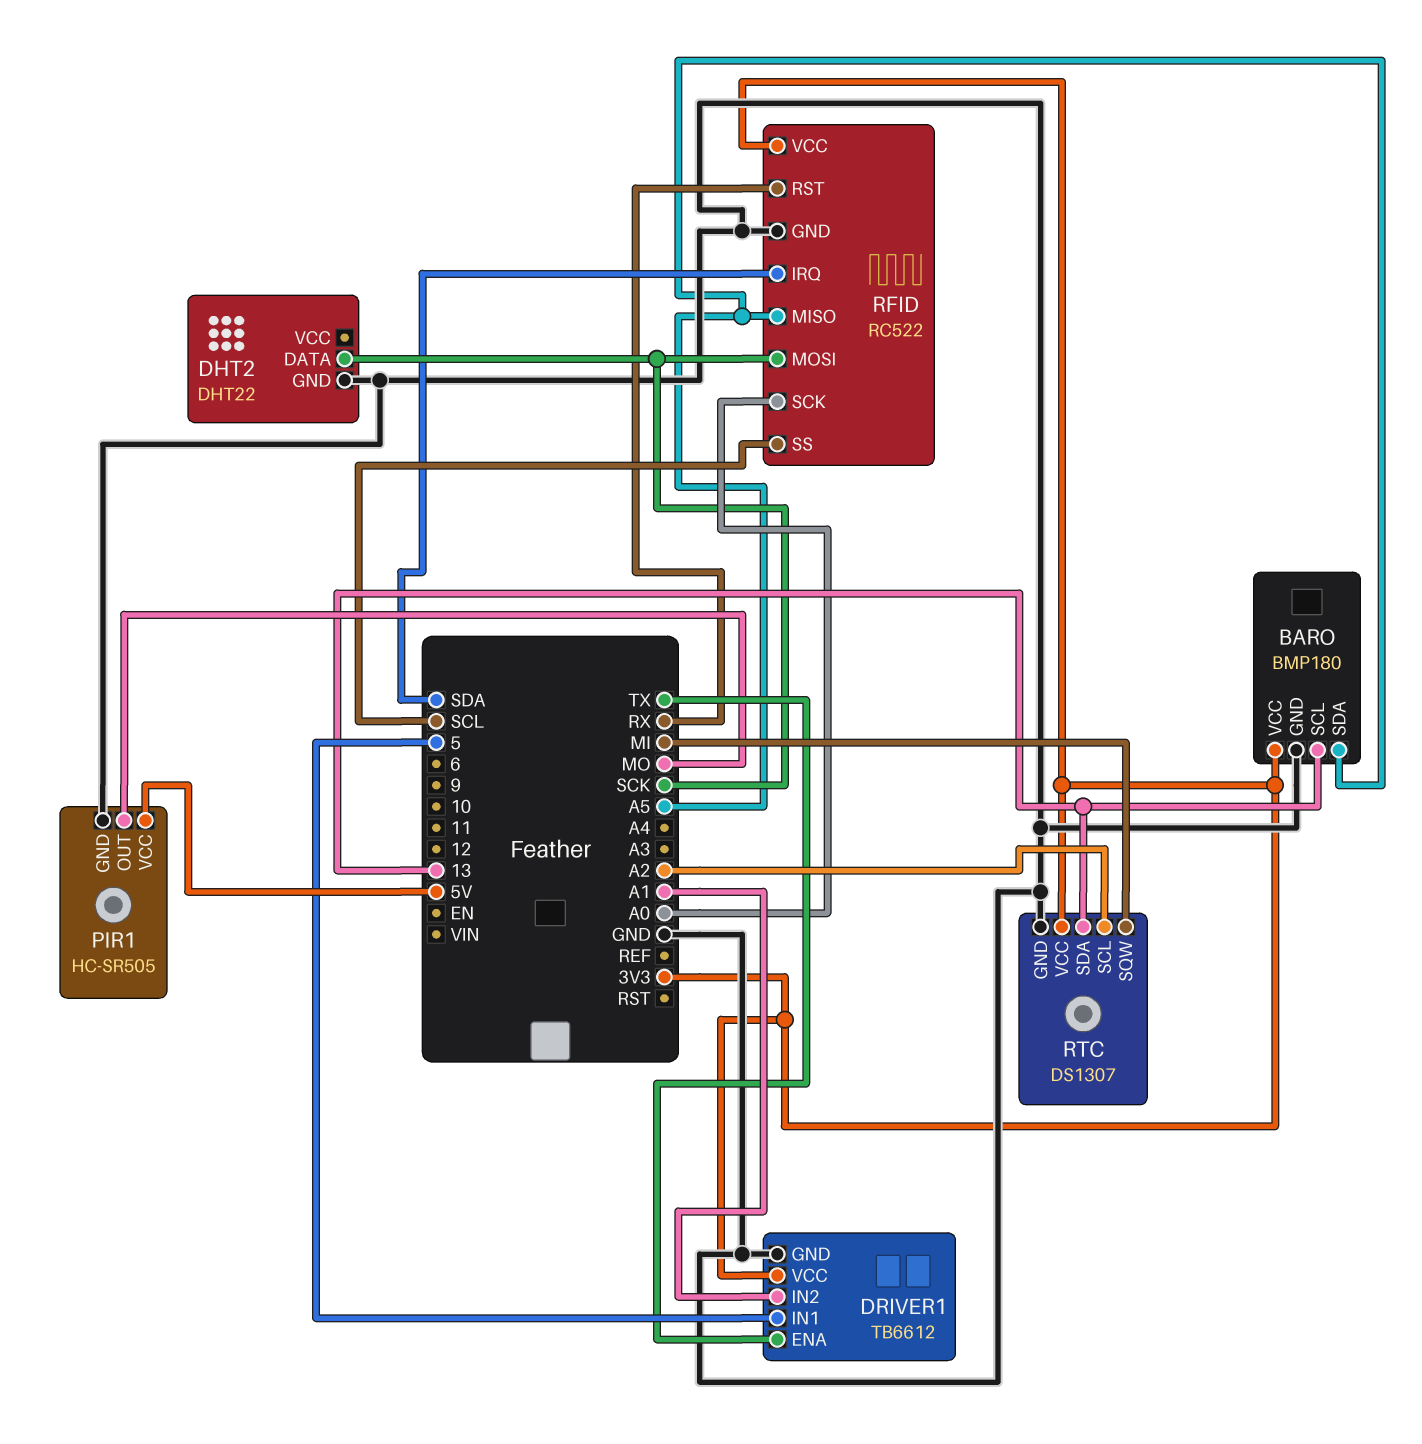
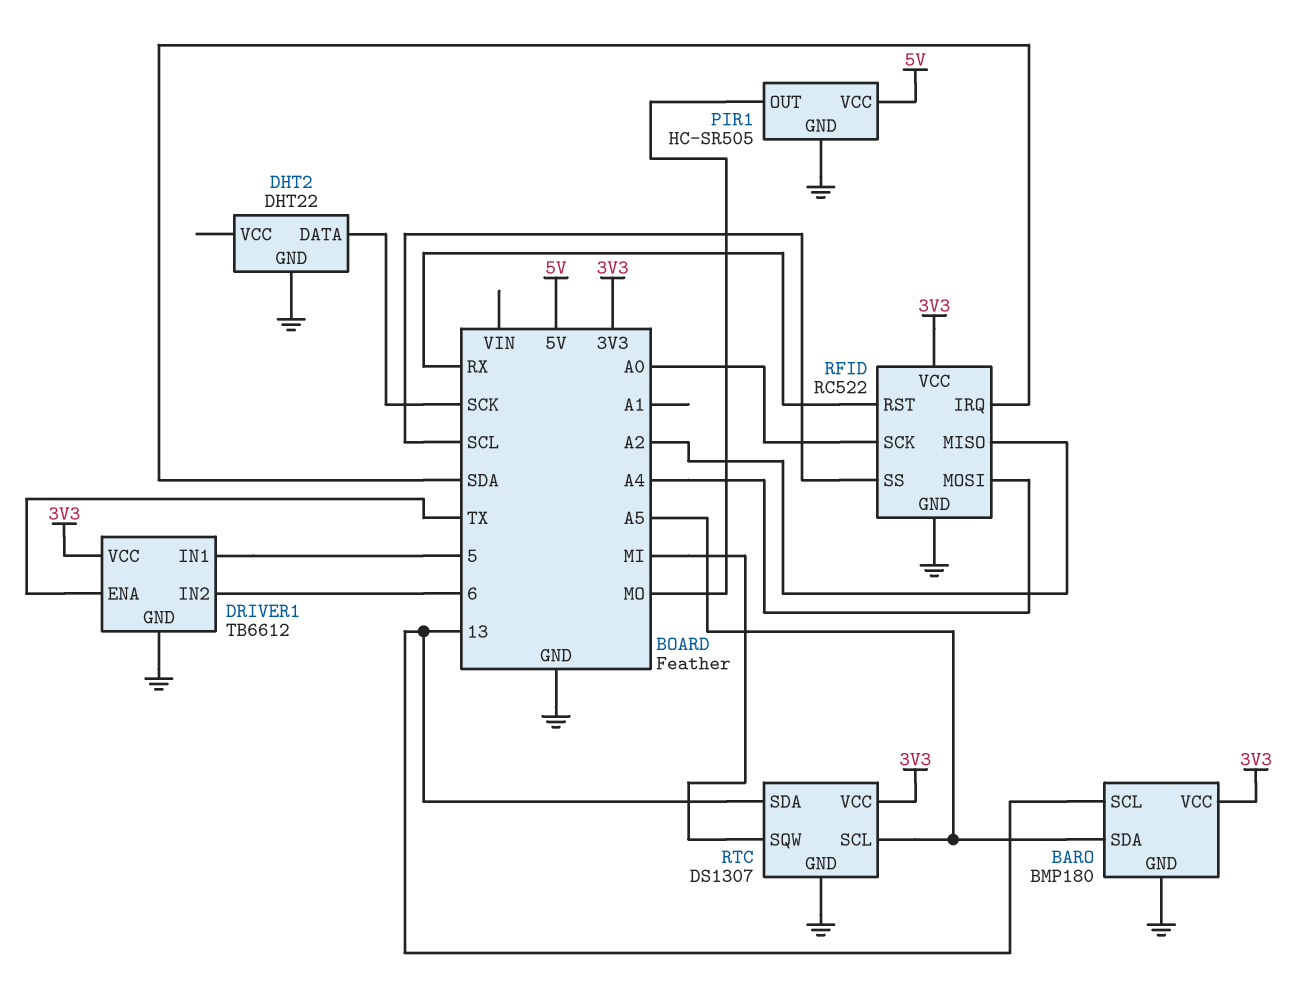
DRIVER1 pin IN2: A1 -> 6
RFID pin MISO: A5 -> A2
RFID pin MOSI: SCK -> A4
RTC pin SCL: A2 -> A5

